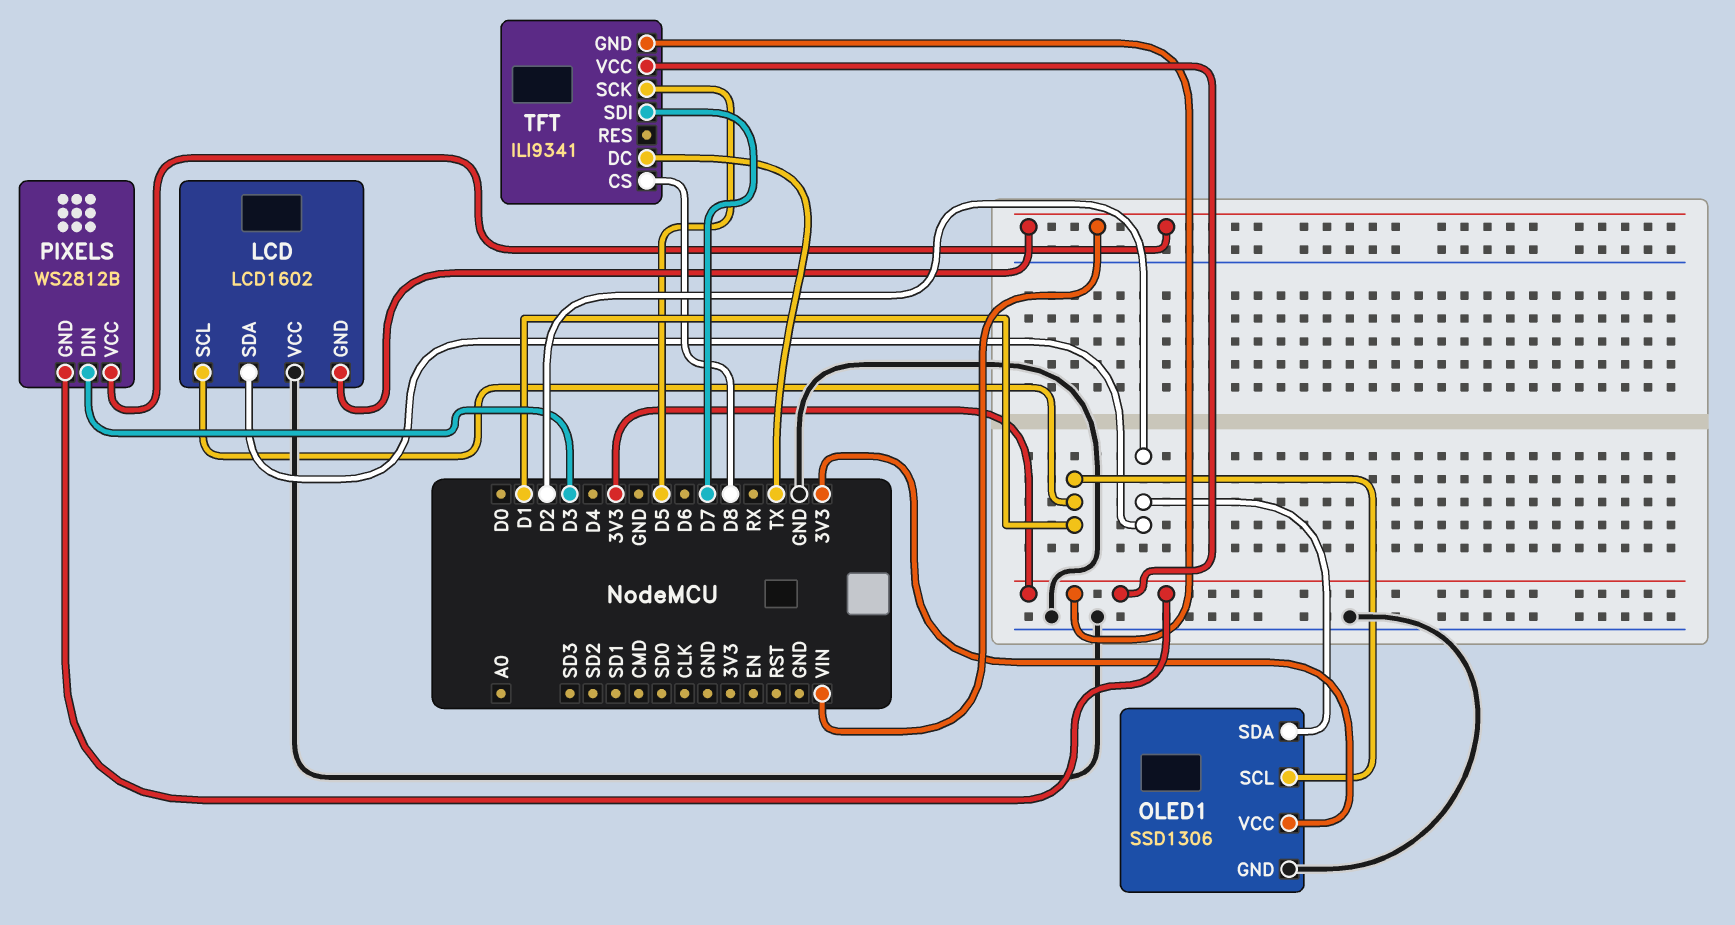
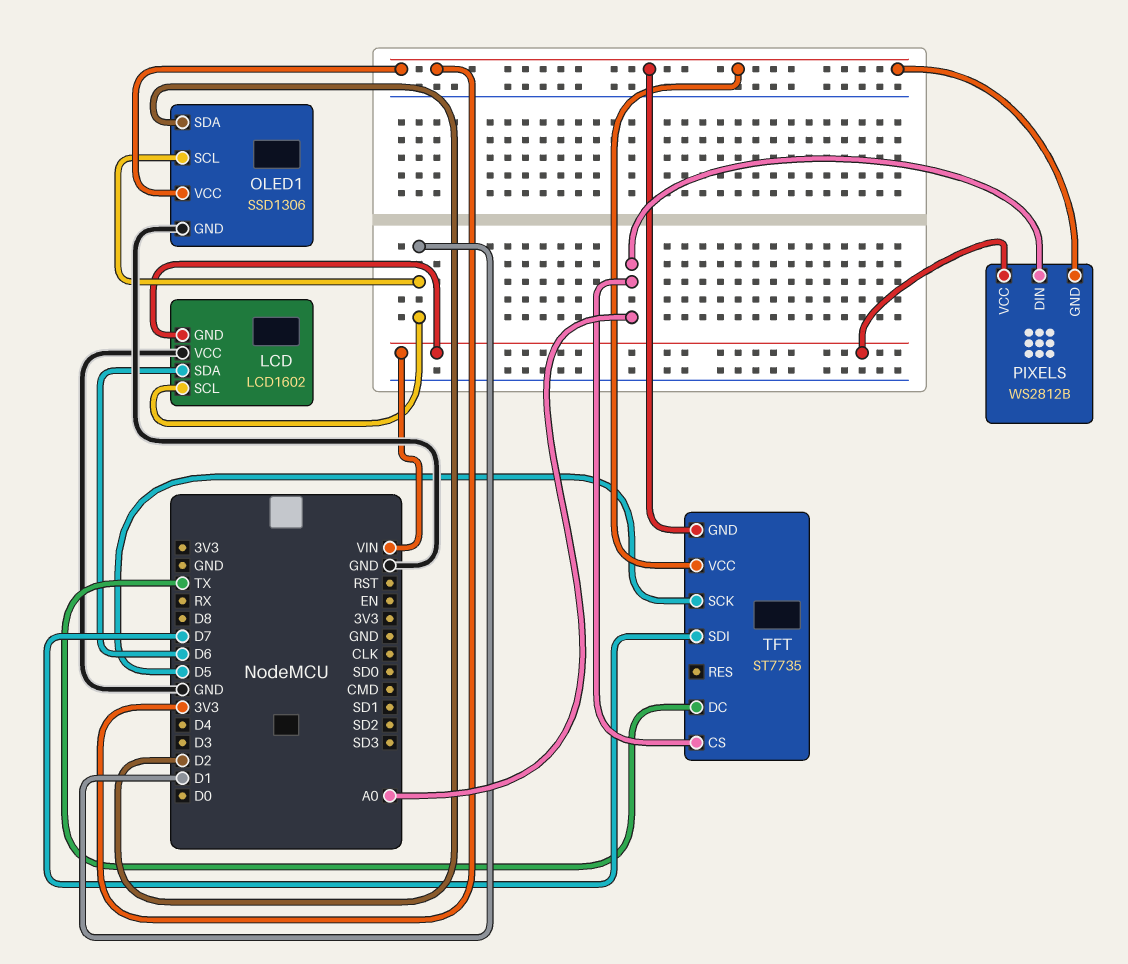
LCD pin SDA: D2 -> D6
PIXELS pin DIN: D3 -> A0
TFT: ILI9341 -> ST7735
TFT pin CS: D8 -> A0

